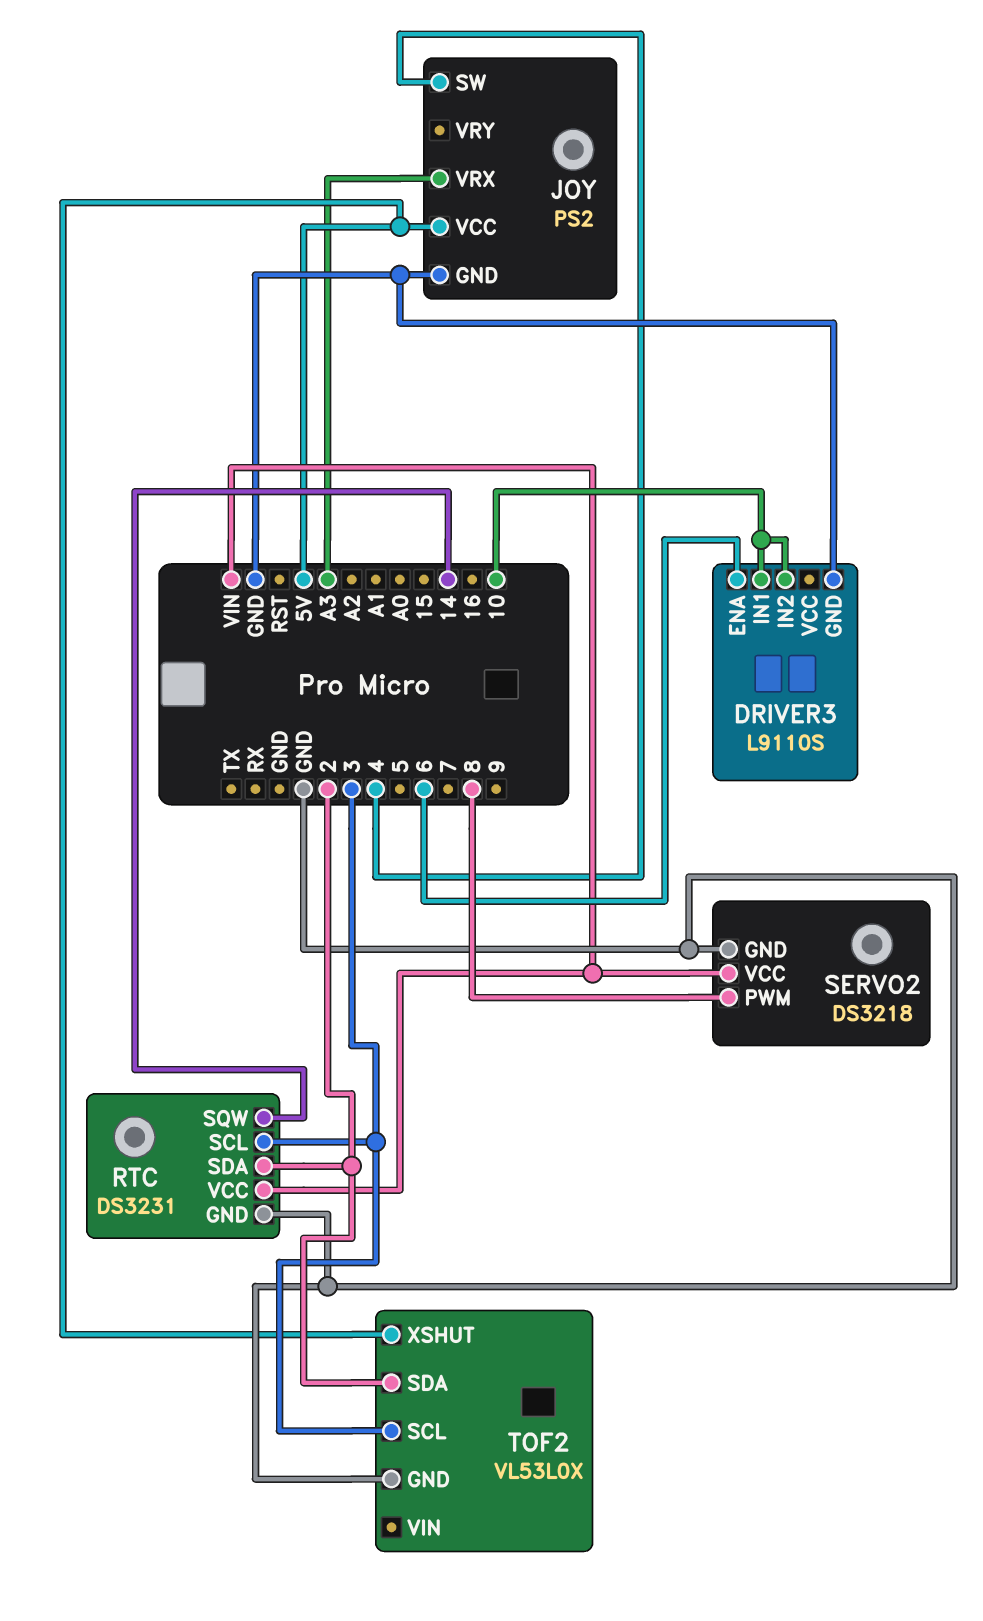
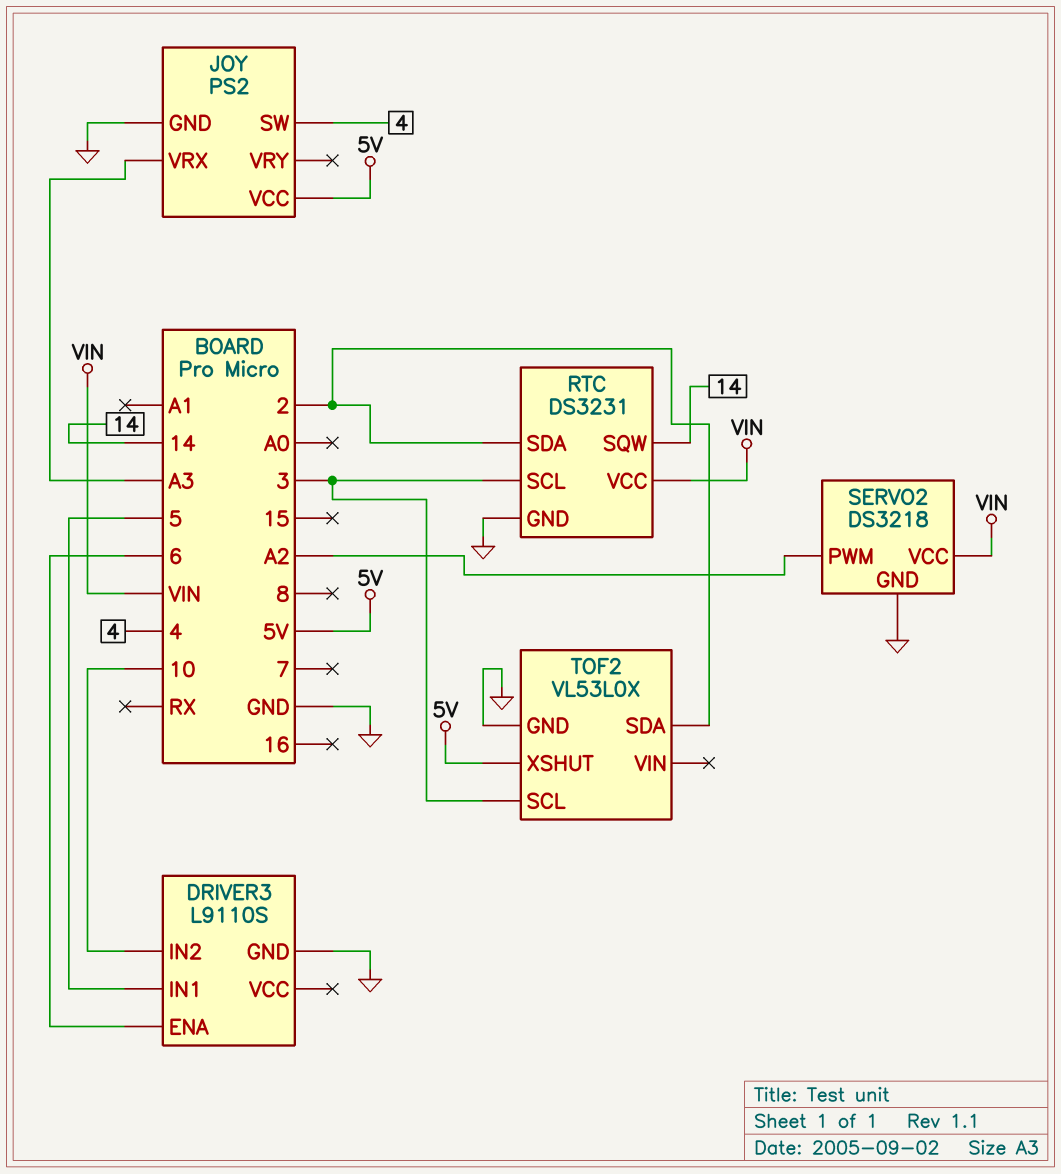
DRIVER3 pin IN1: 10 -> 5
SERVO2 pin PWM: 8 -> A2

